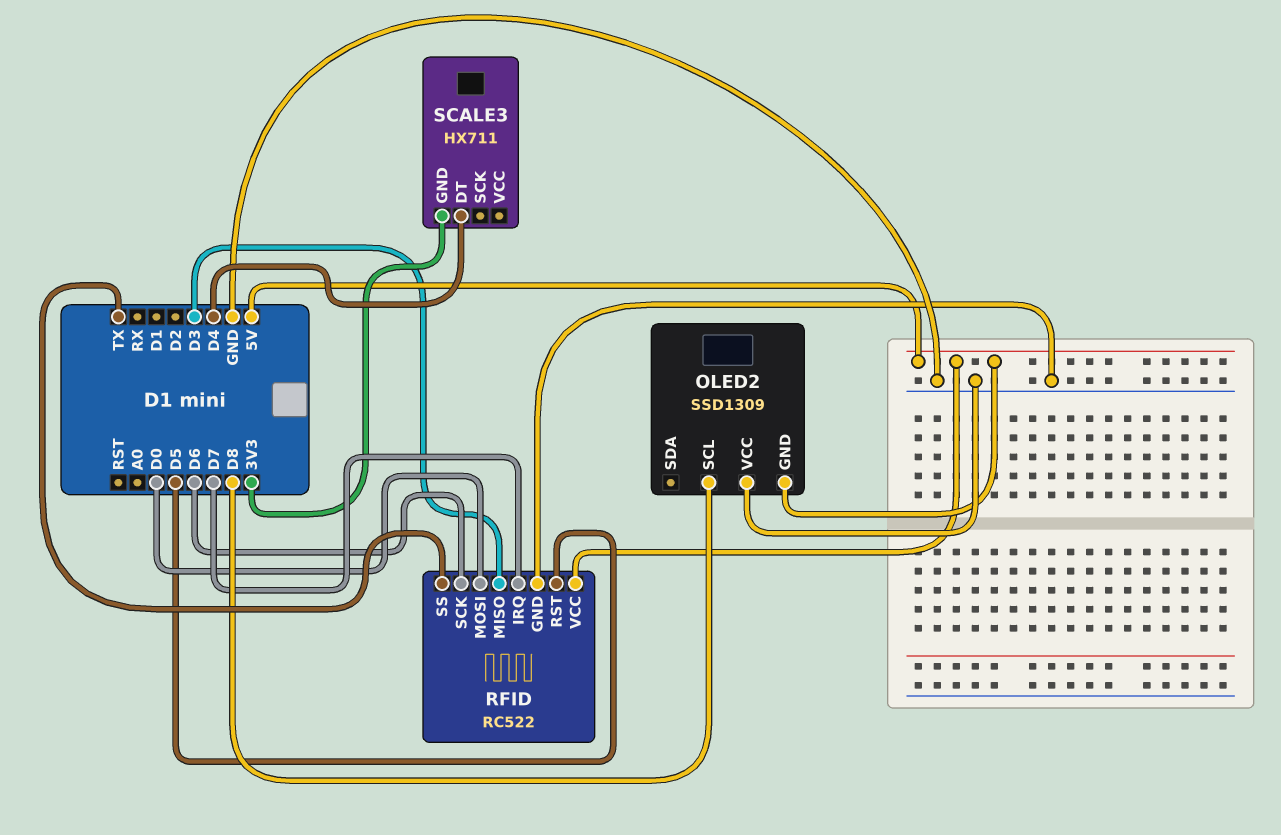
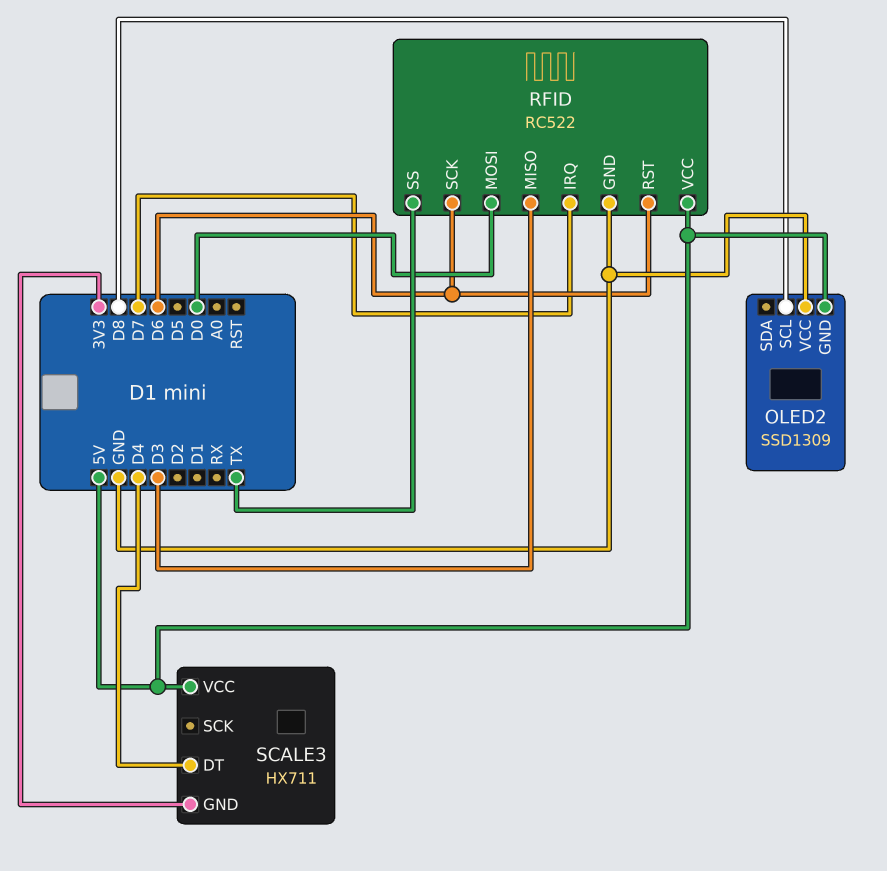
RFID pin RST: D5 -> D6
SCALE3 pin VCC: none -> 5V

